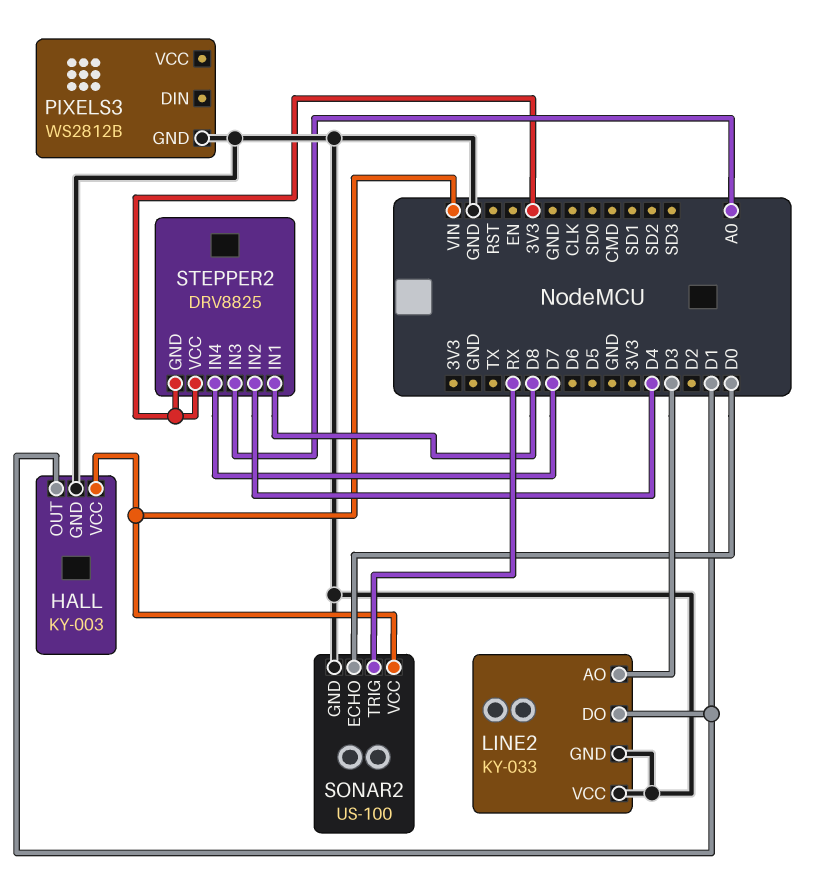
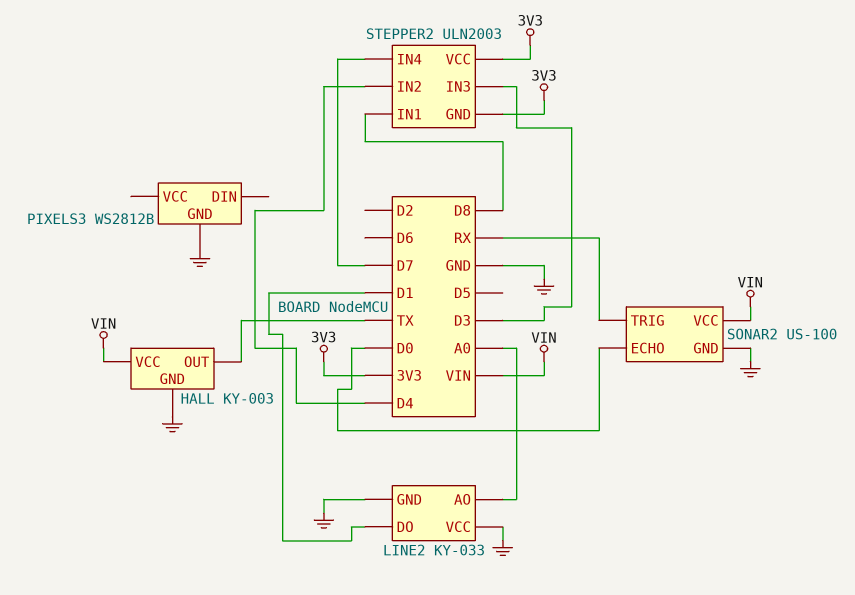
HALL pin OUT: D1 -> TX
LINE2 pin AO: D3 -> A0
STEPPER2: DRV8825 -> ULN2003
STEPPER2 pin IN3: A0 -> D3

